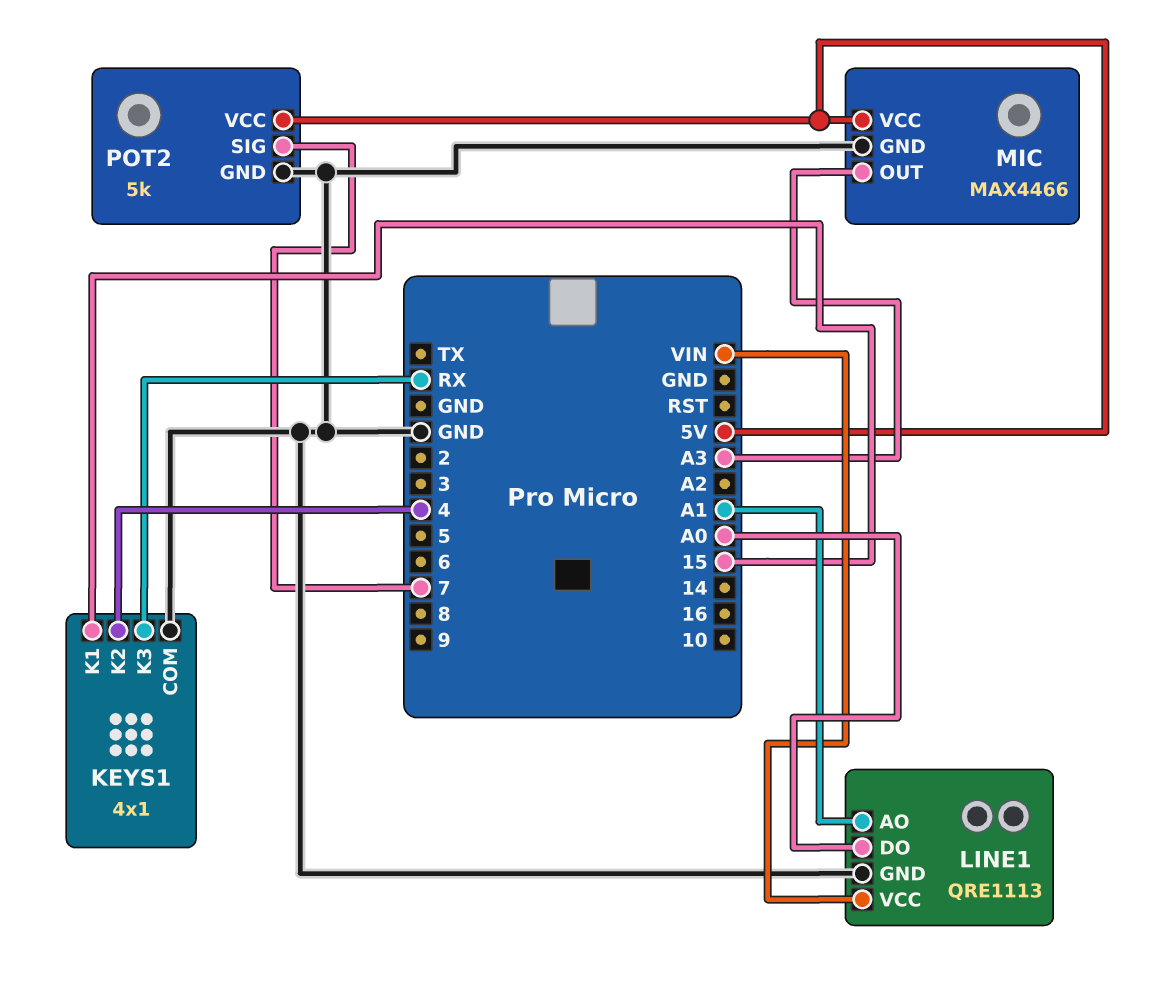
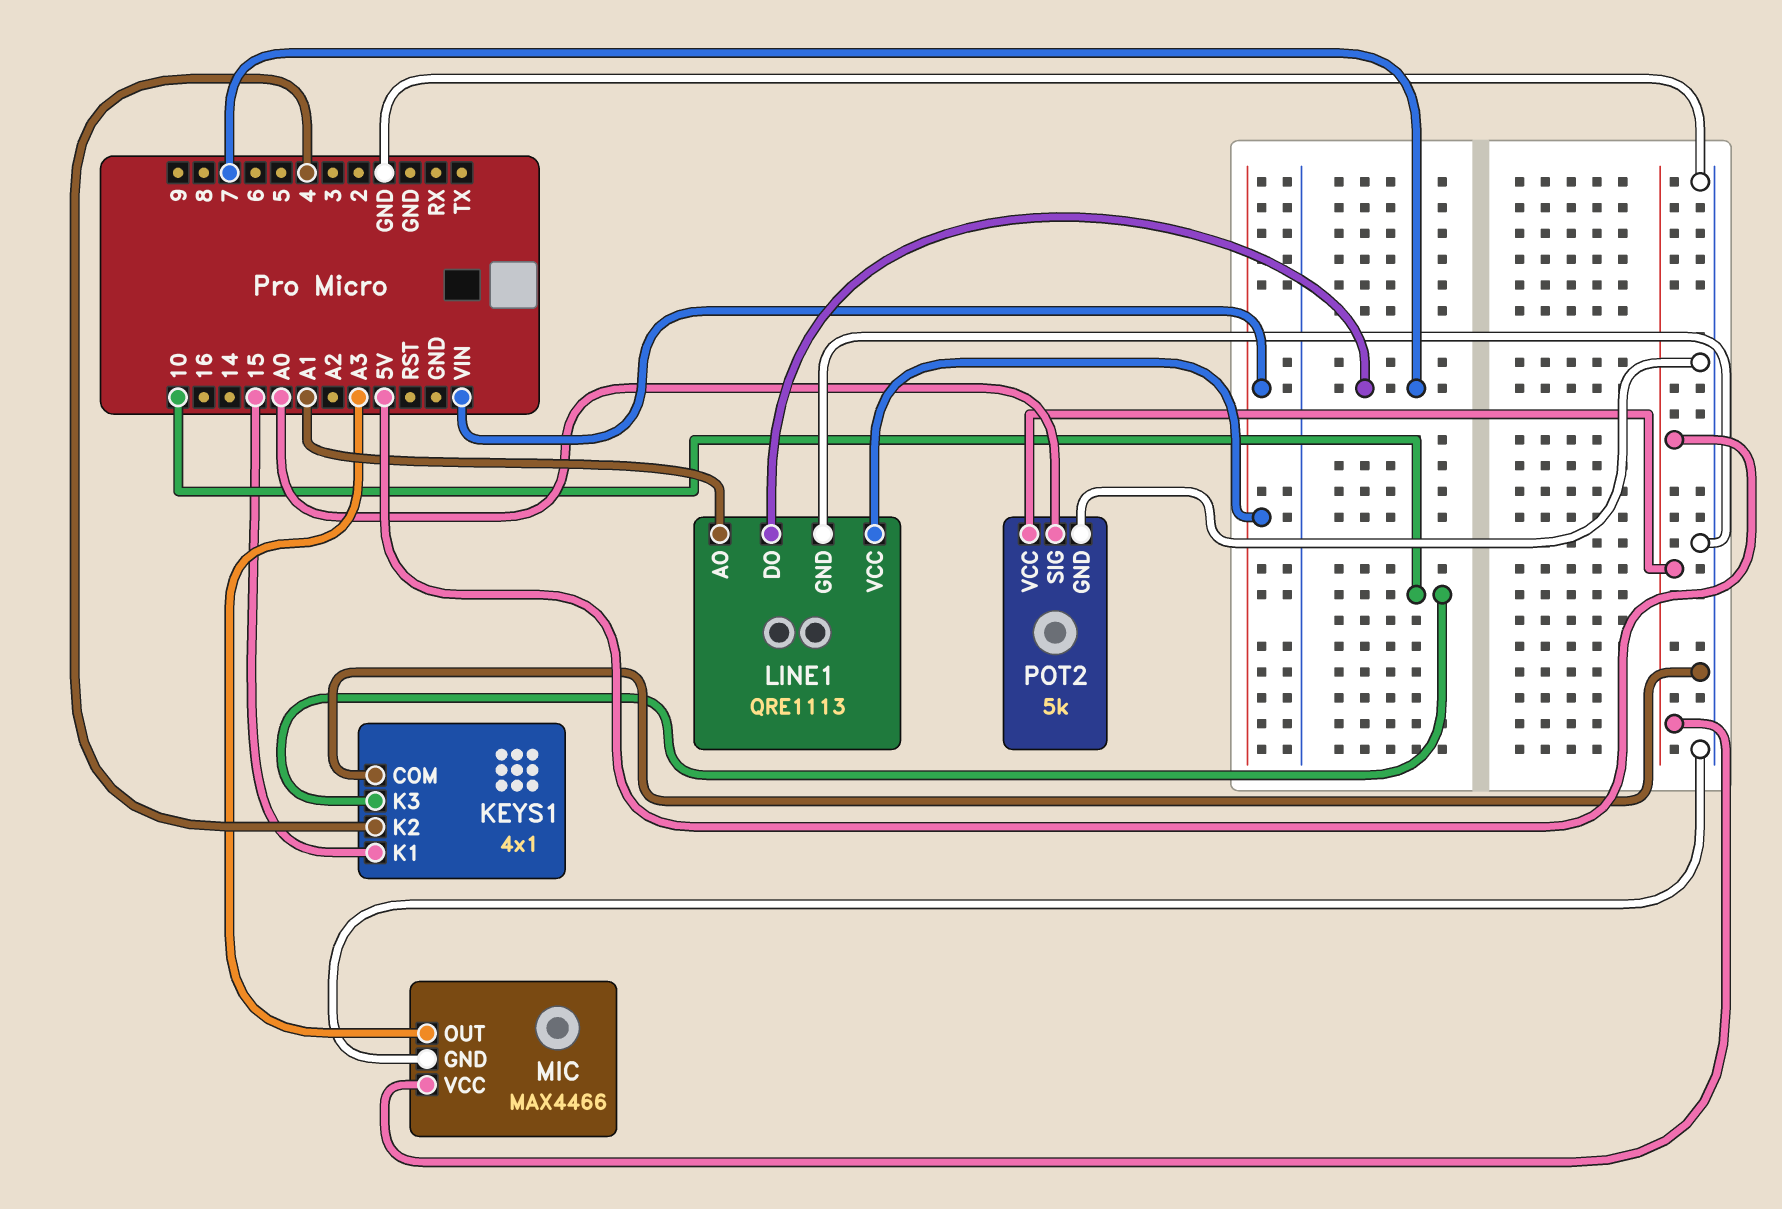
KEYS1 pin K3: RX -> 10
LINE1 pin DO: A0 -> 7
POT2 pin SIG: 7 -> A0

